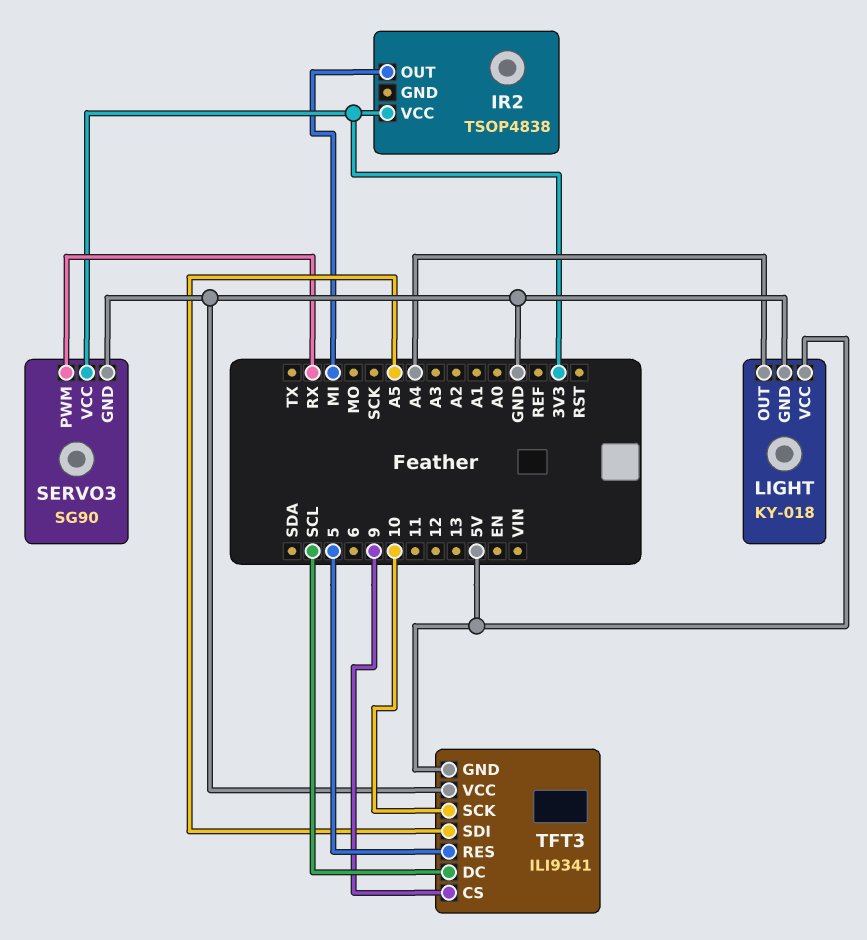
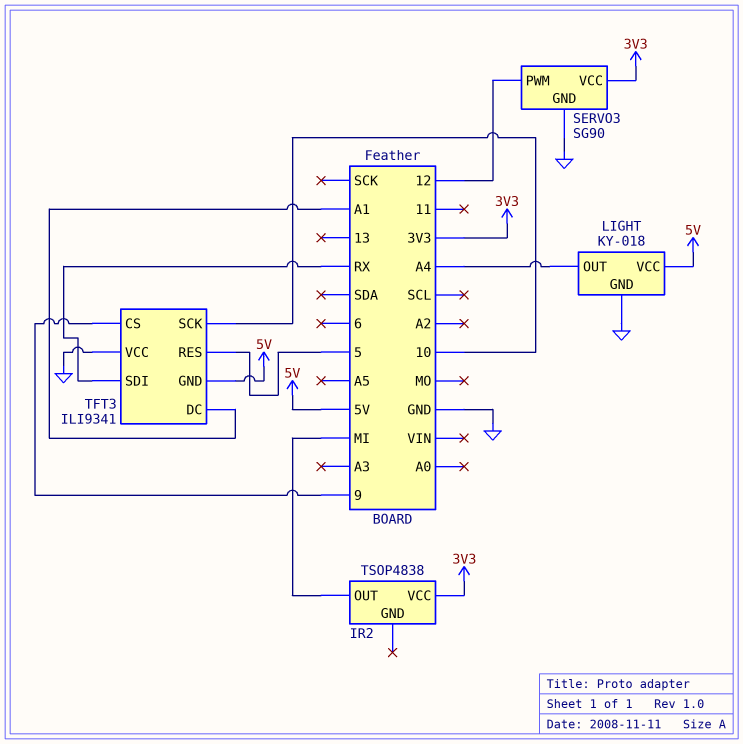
SERVO3 pin PWM: RX -> 12
TFT3 pin DC: SCL -> A1
TFT3 pin SDI: A5 -> RX

